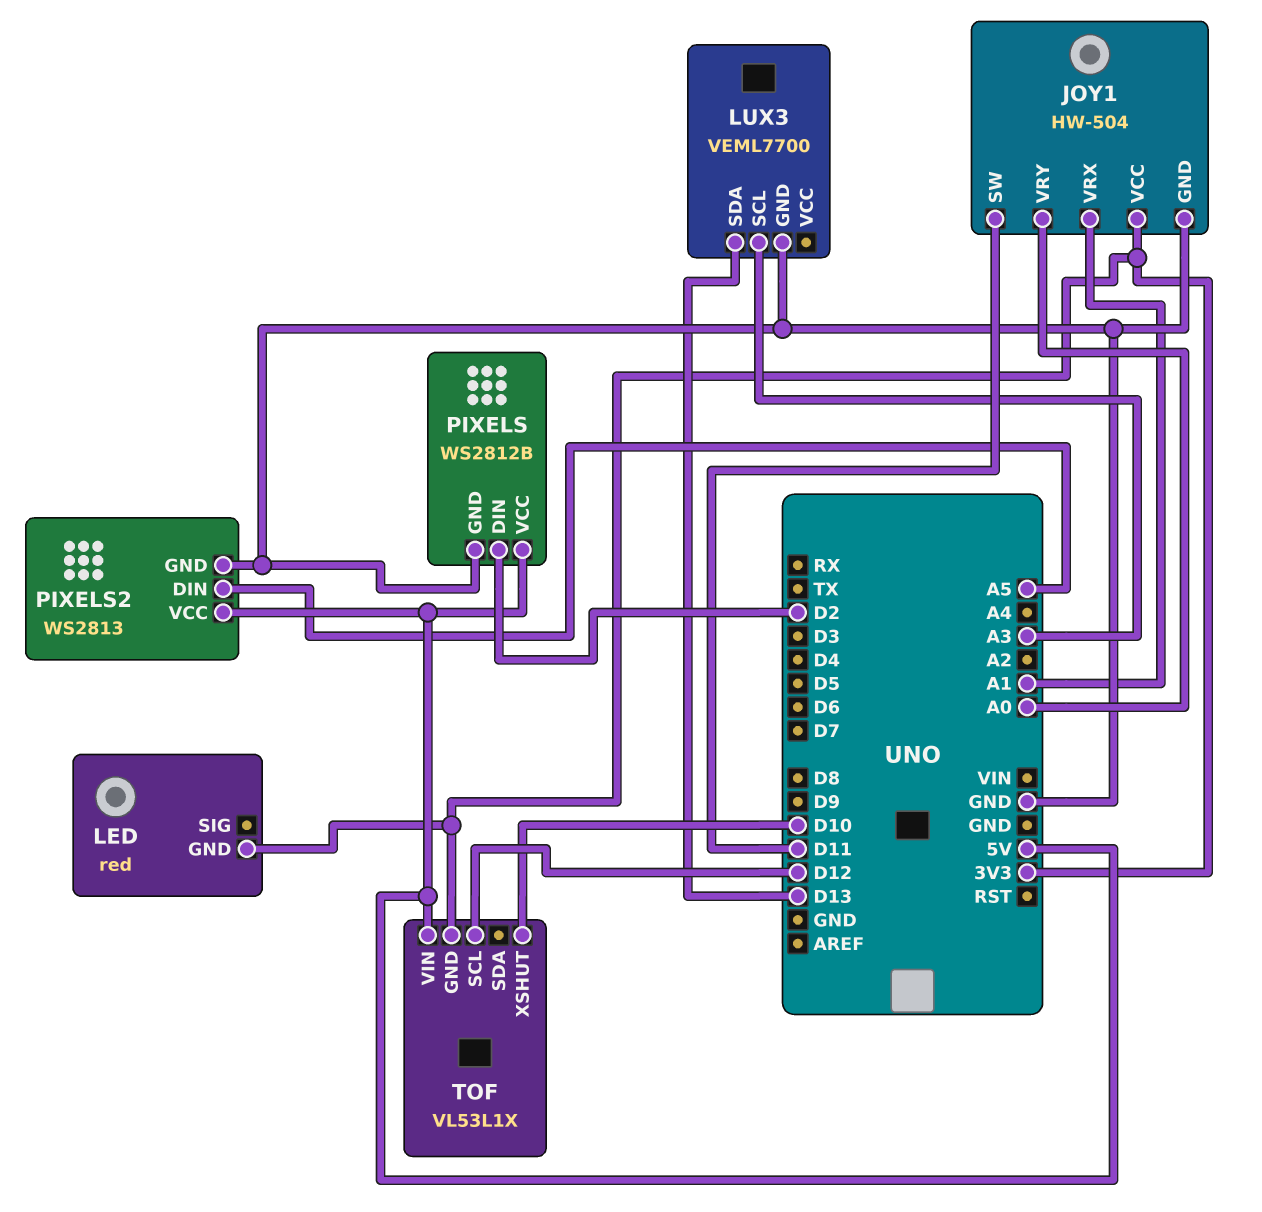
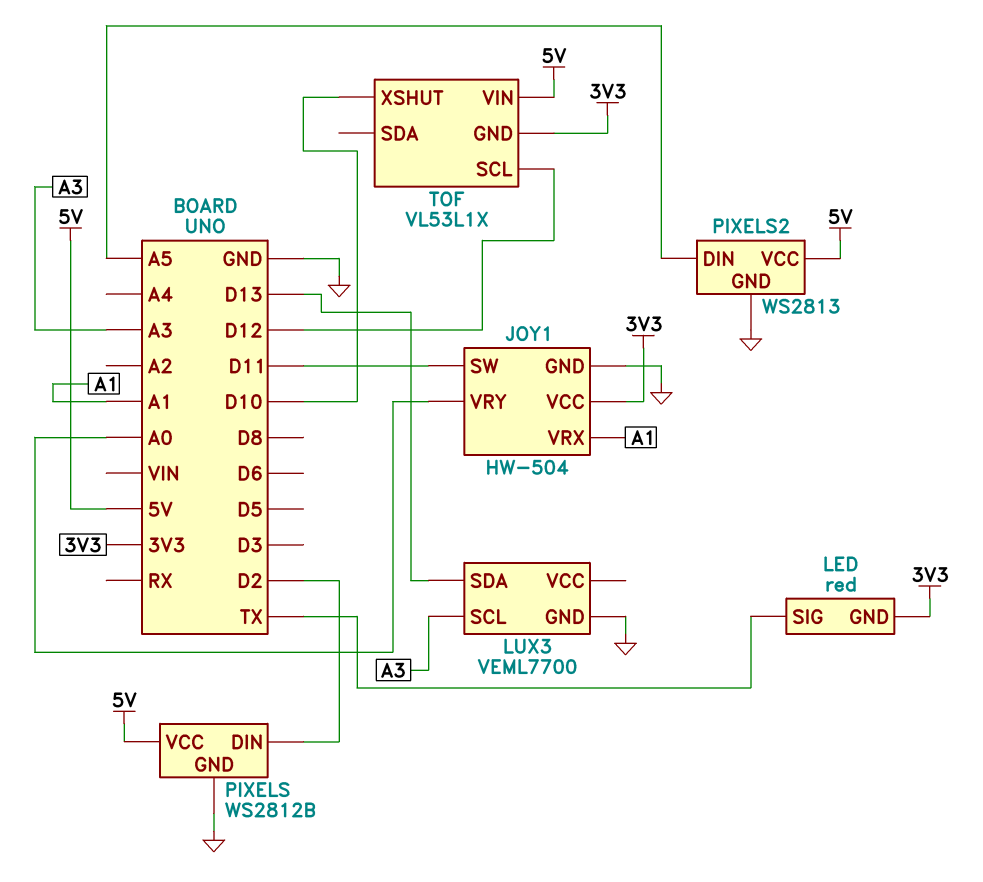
LED pin SIG: none -> TX

